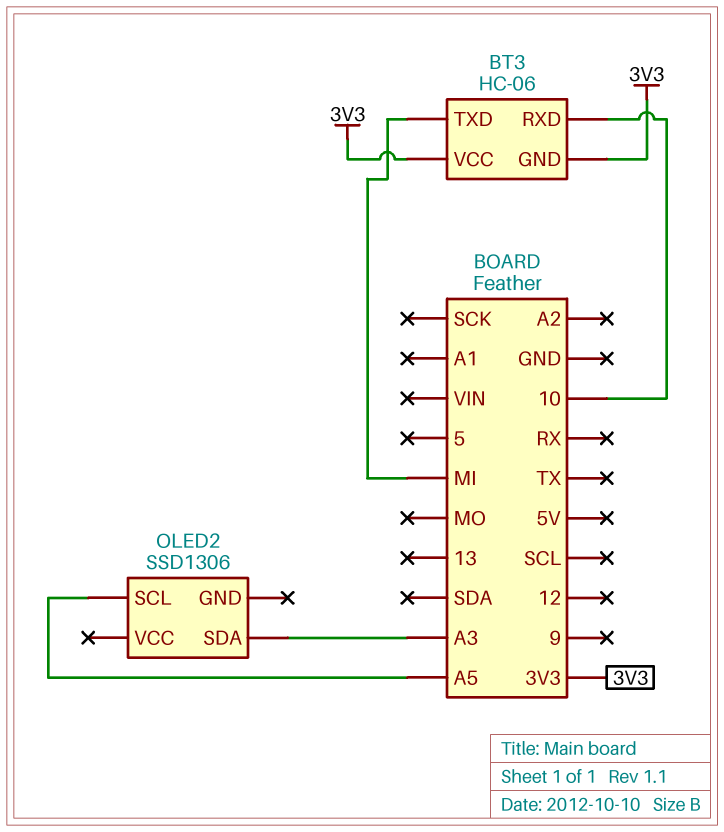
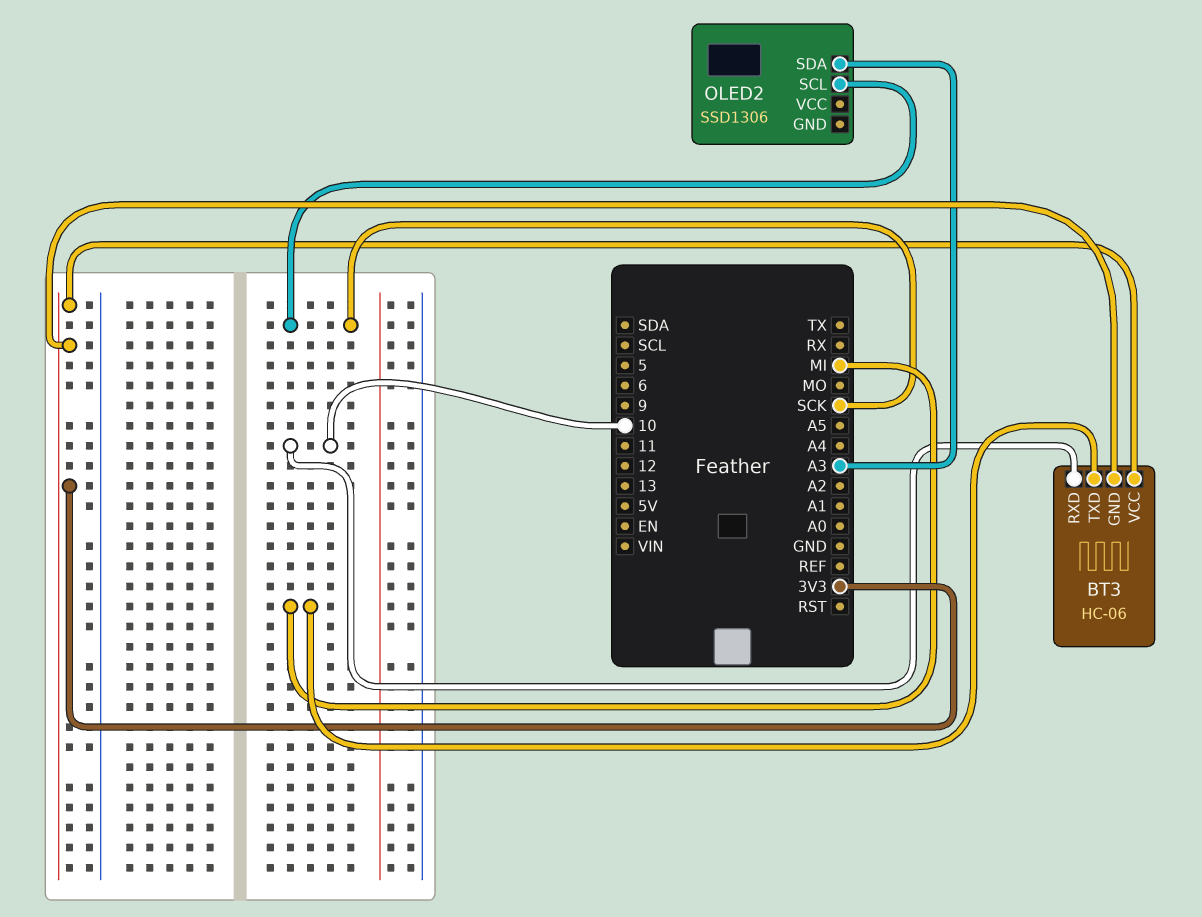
OLED2 pin SCL: A5 -> SCK

